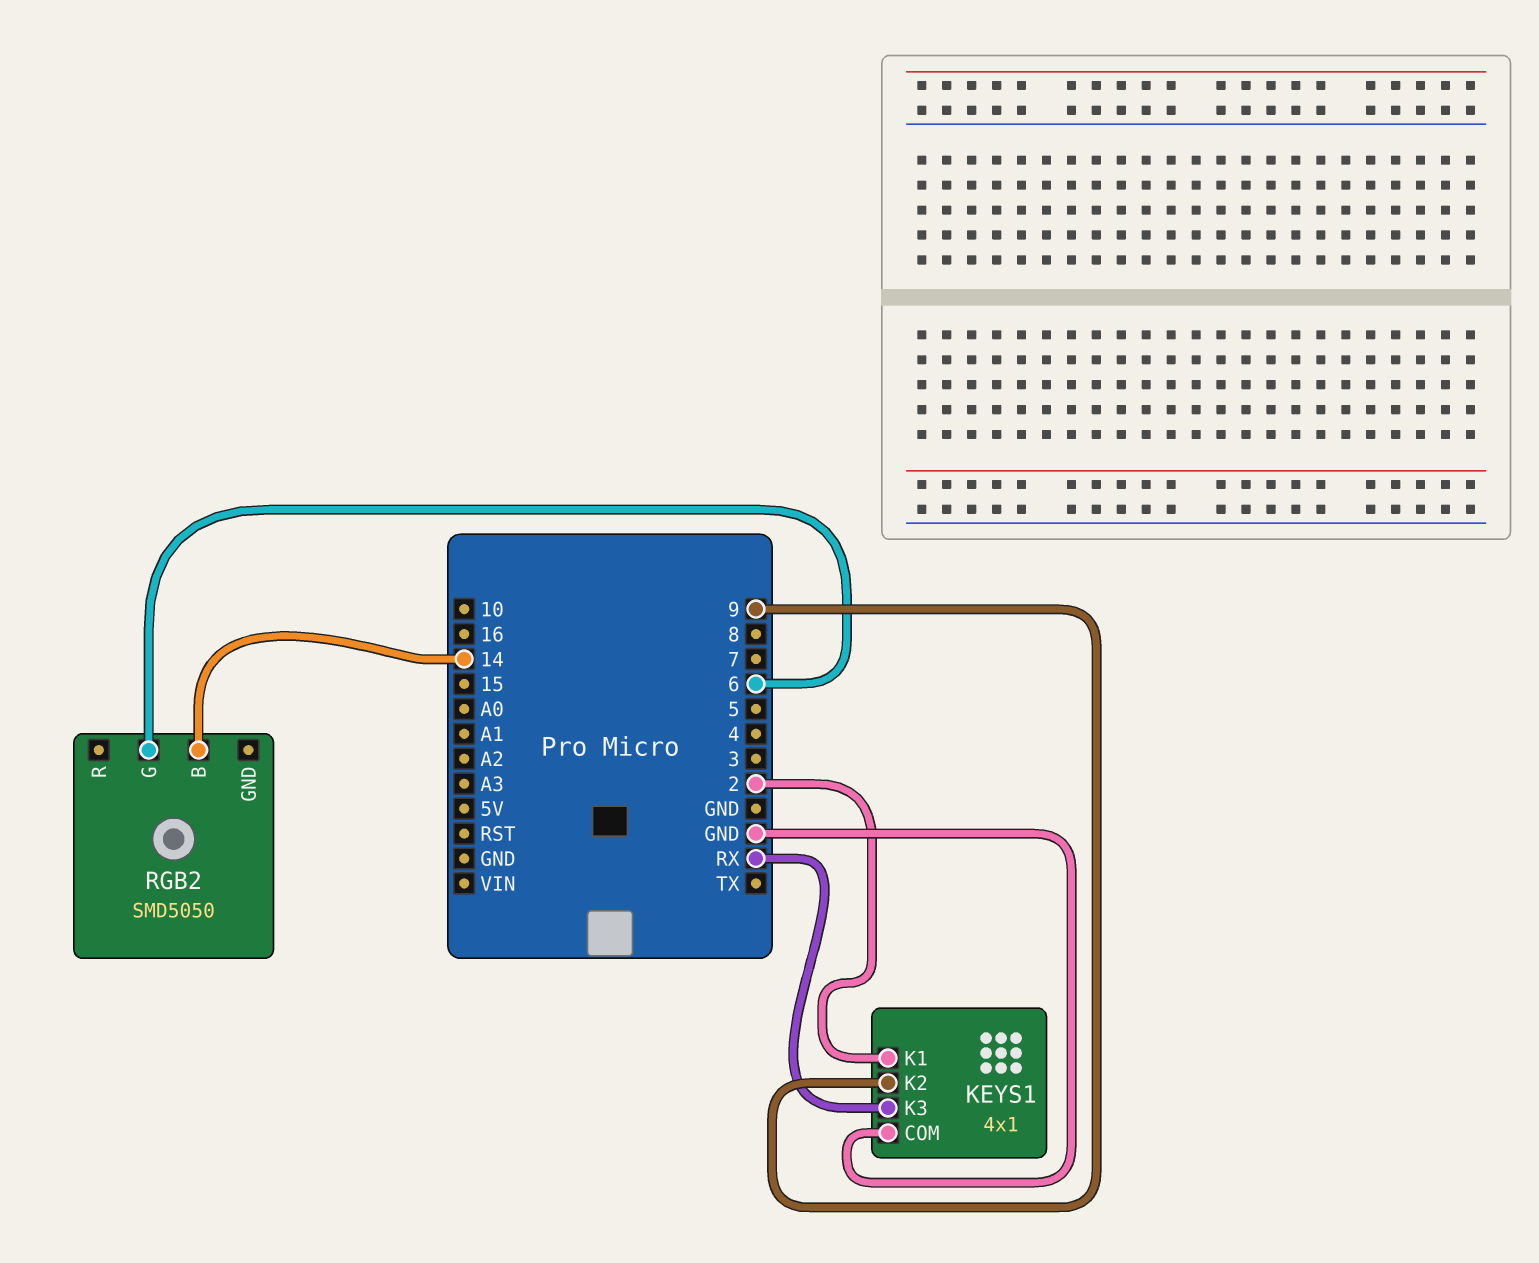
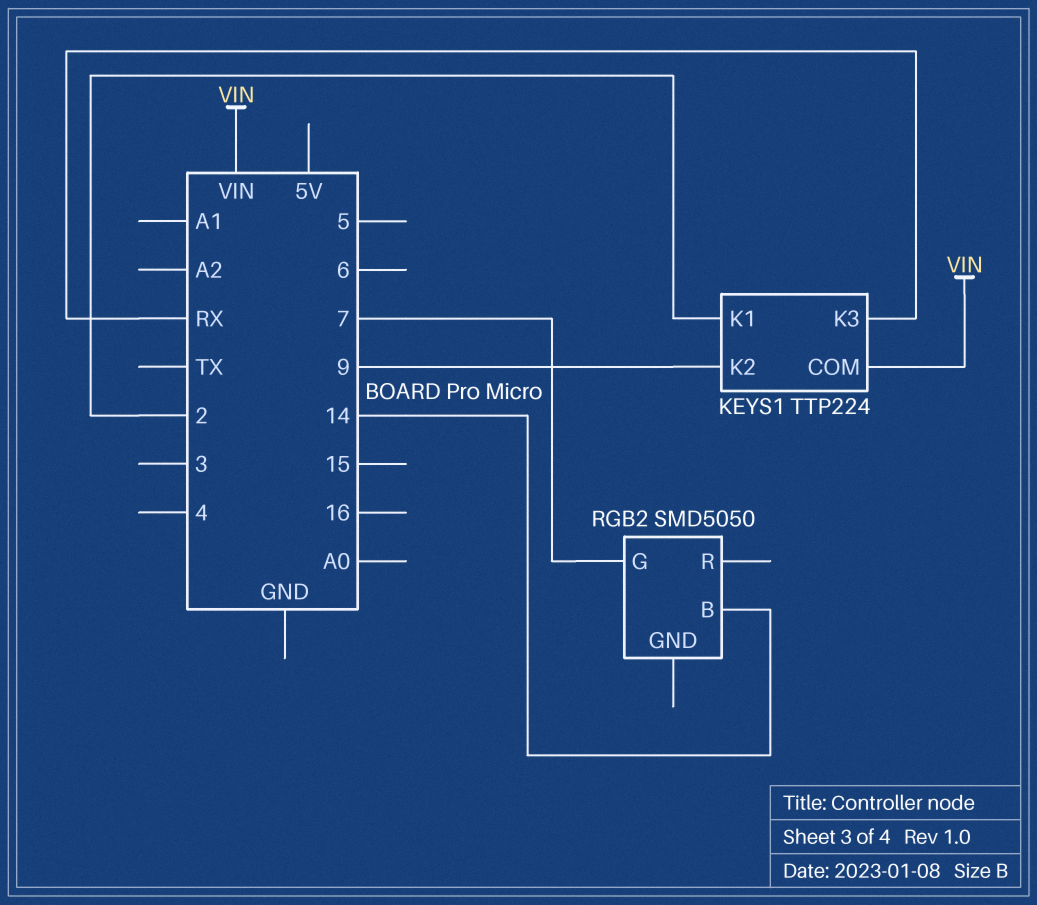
KEYS1: 4x1 -> TTP224
KEYS1 pin COM: GND -> VIN
RGB2 pin G: 6 -> 7

